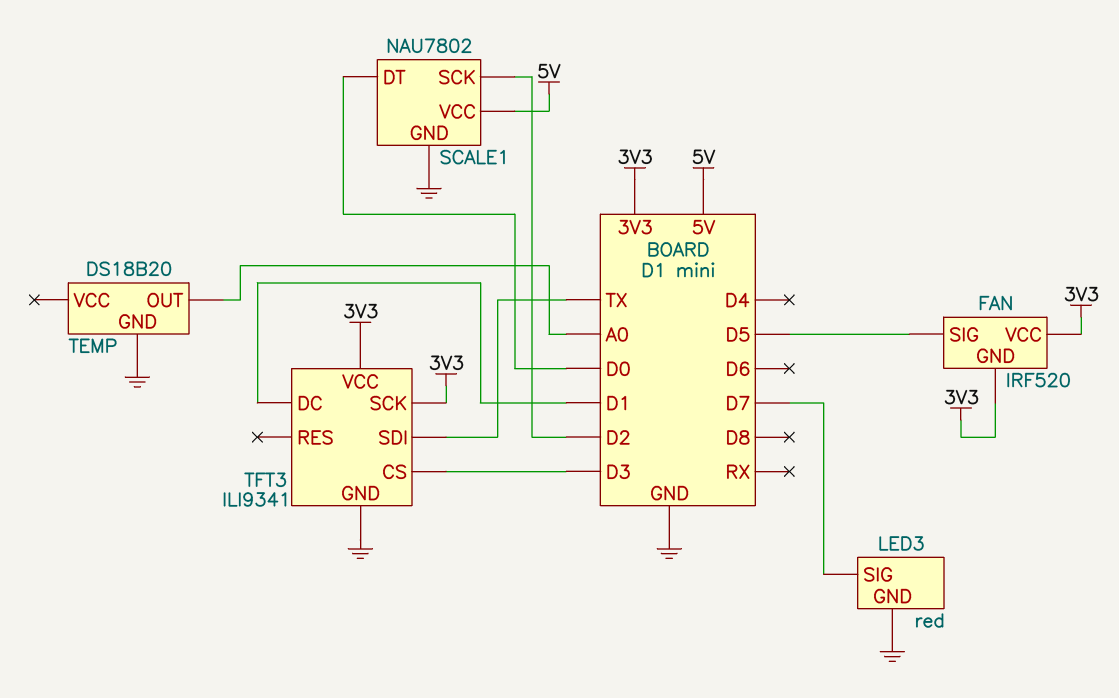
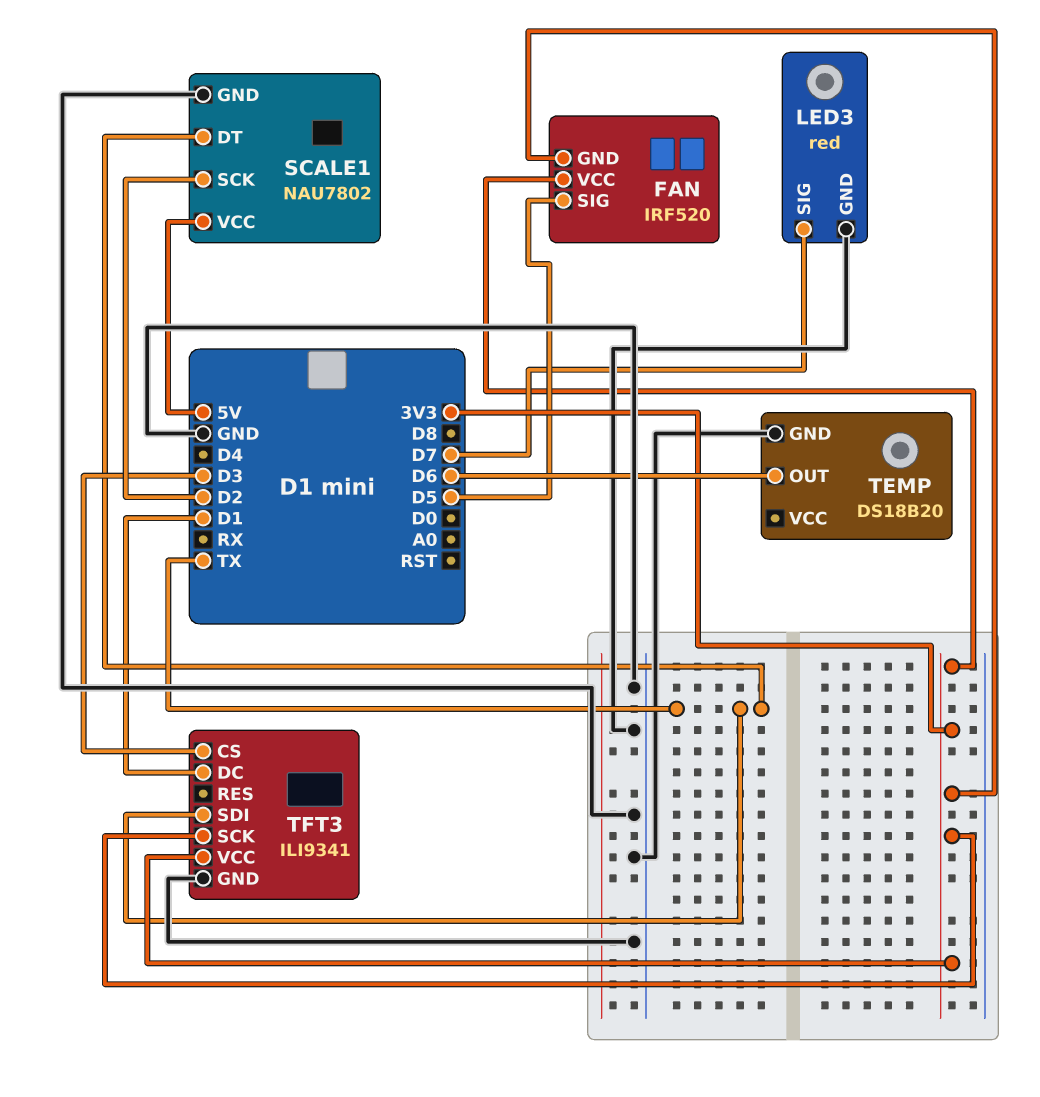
SCALE1 pin DT: D0 -> TX
TEMP pin OUT: A0 -> D6

